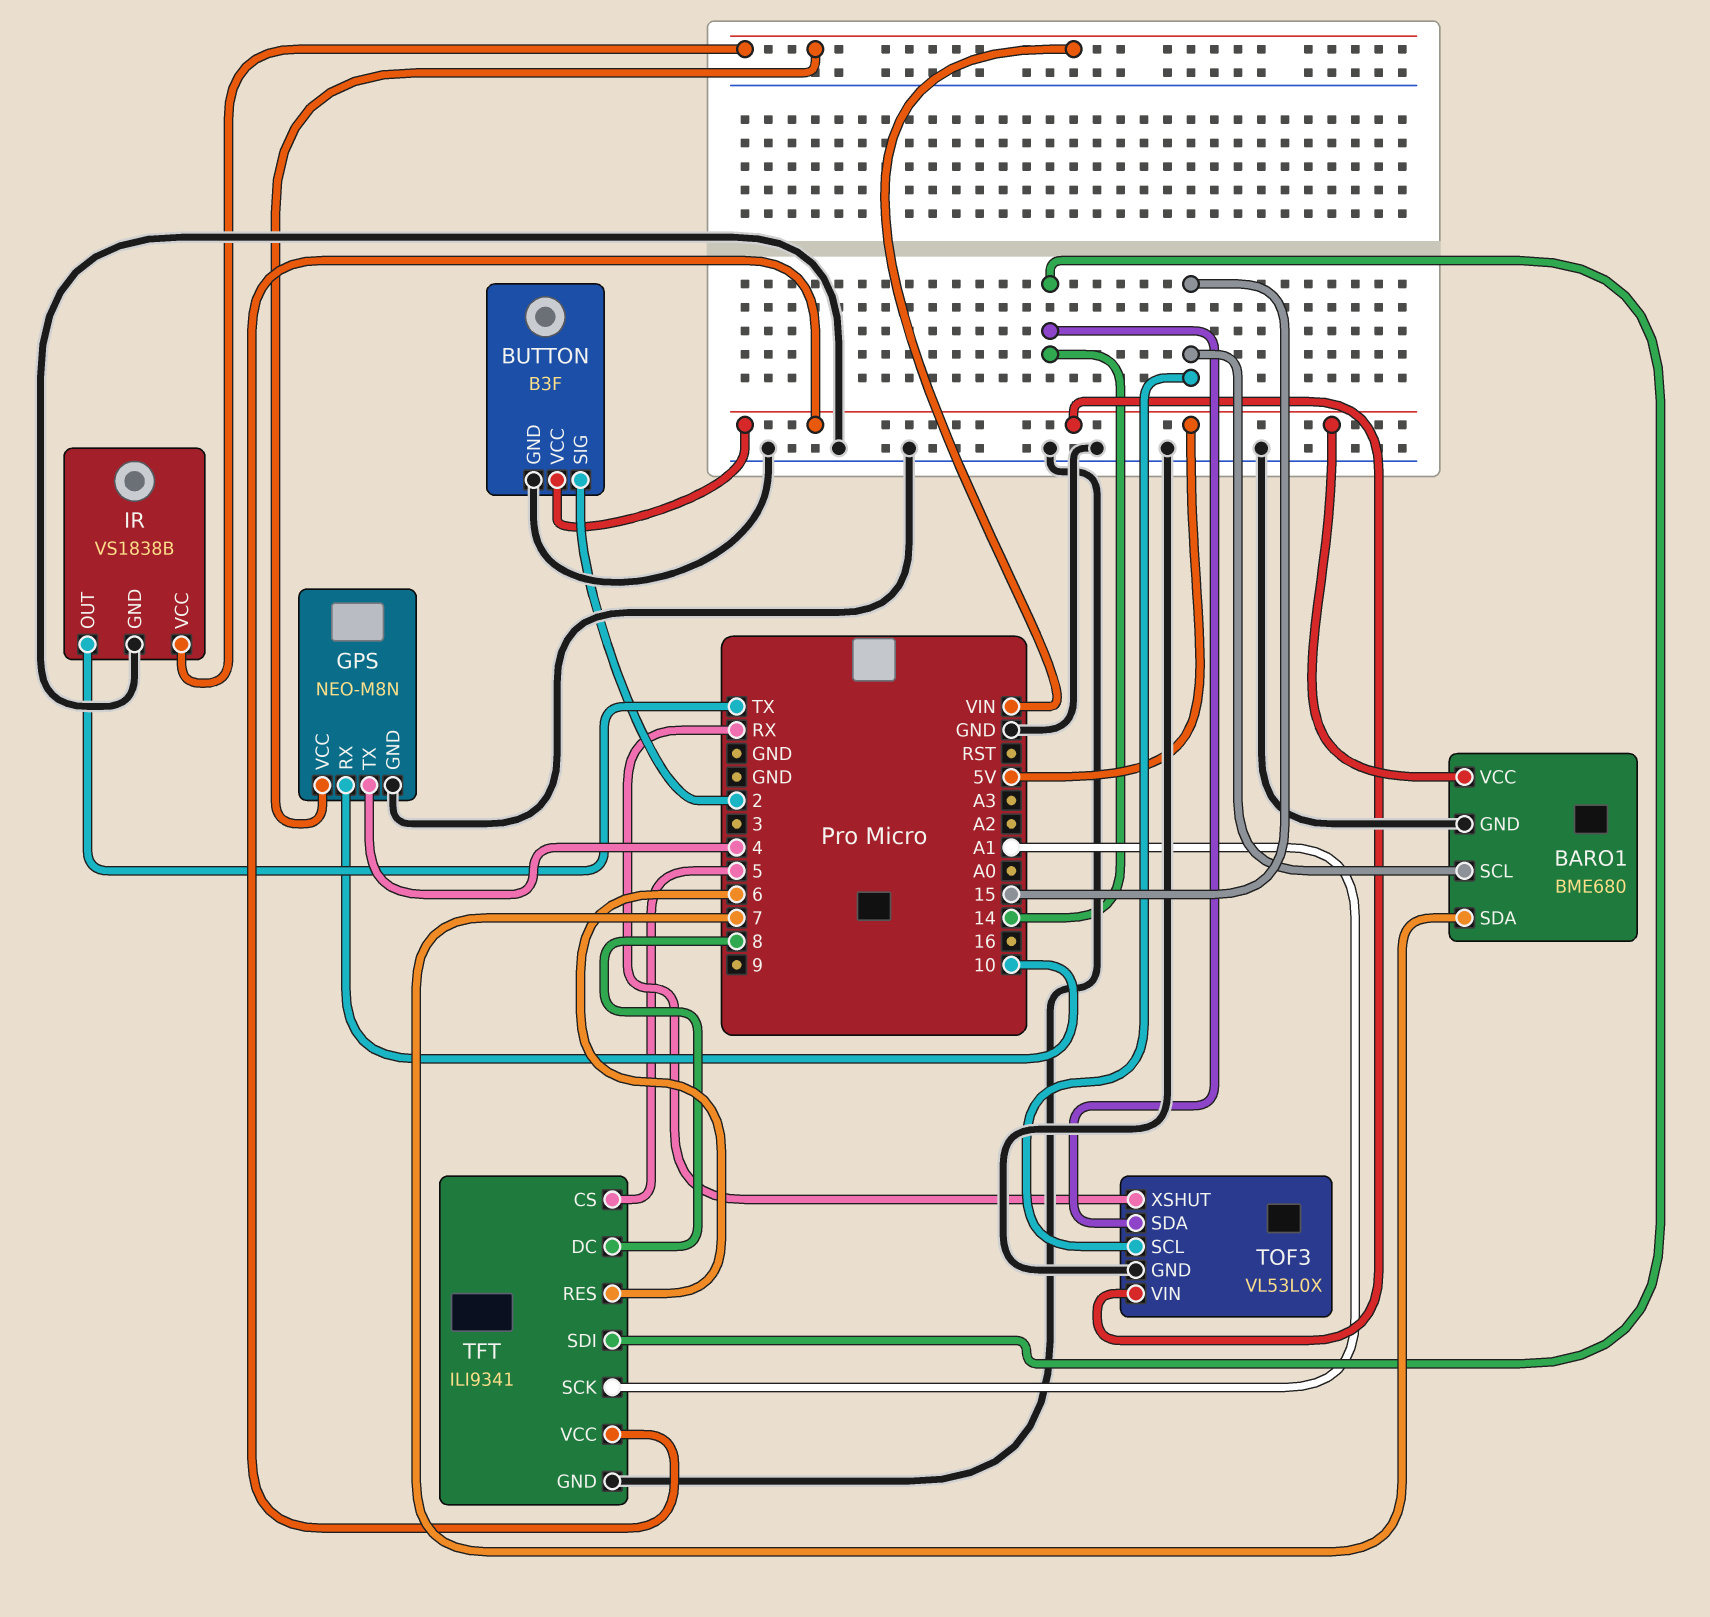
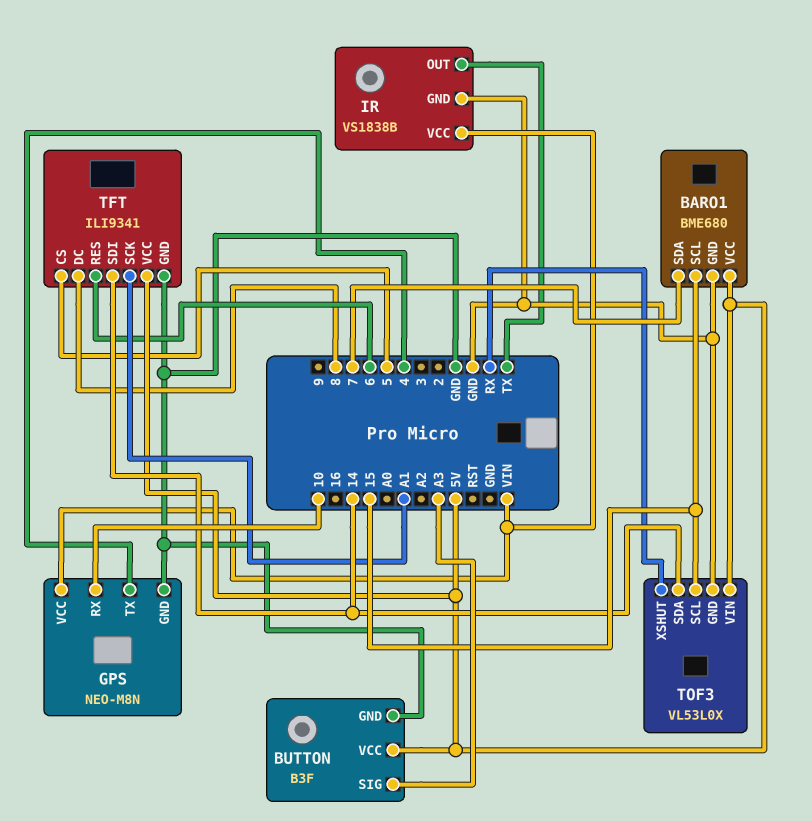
BUTTON pin SIG: 2 -> A3

